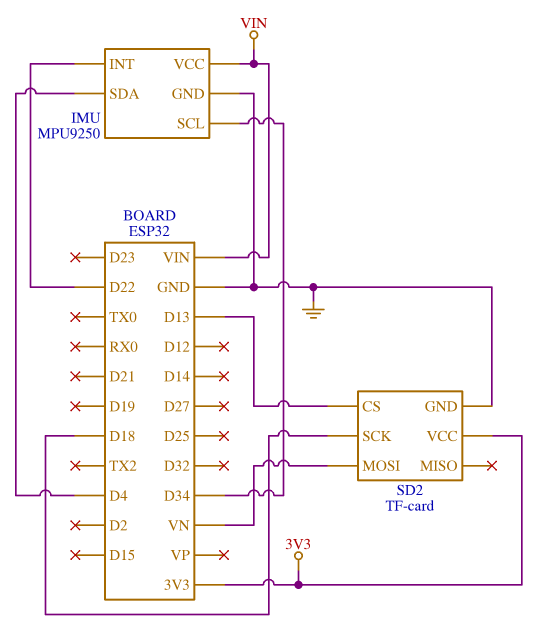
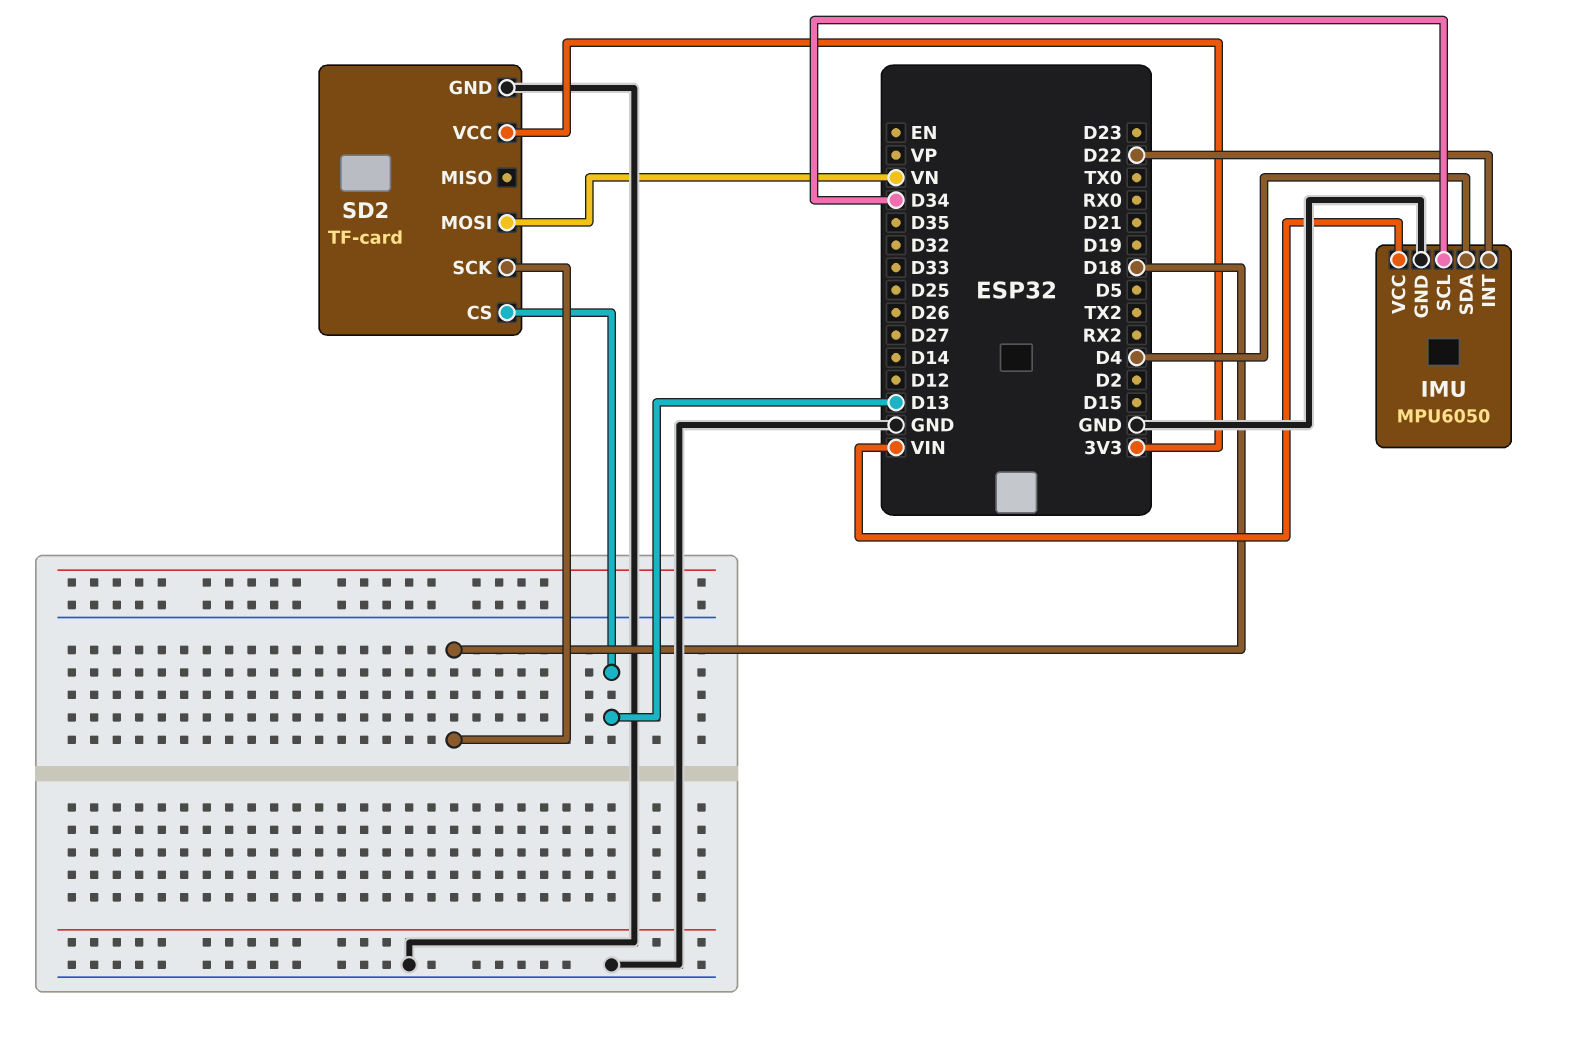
IMU: MPU9250 -> MPU6050

